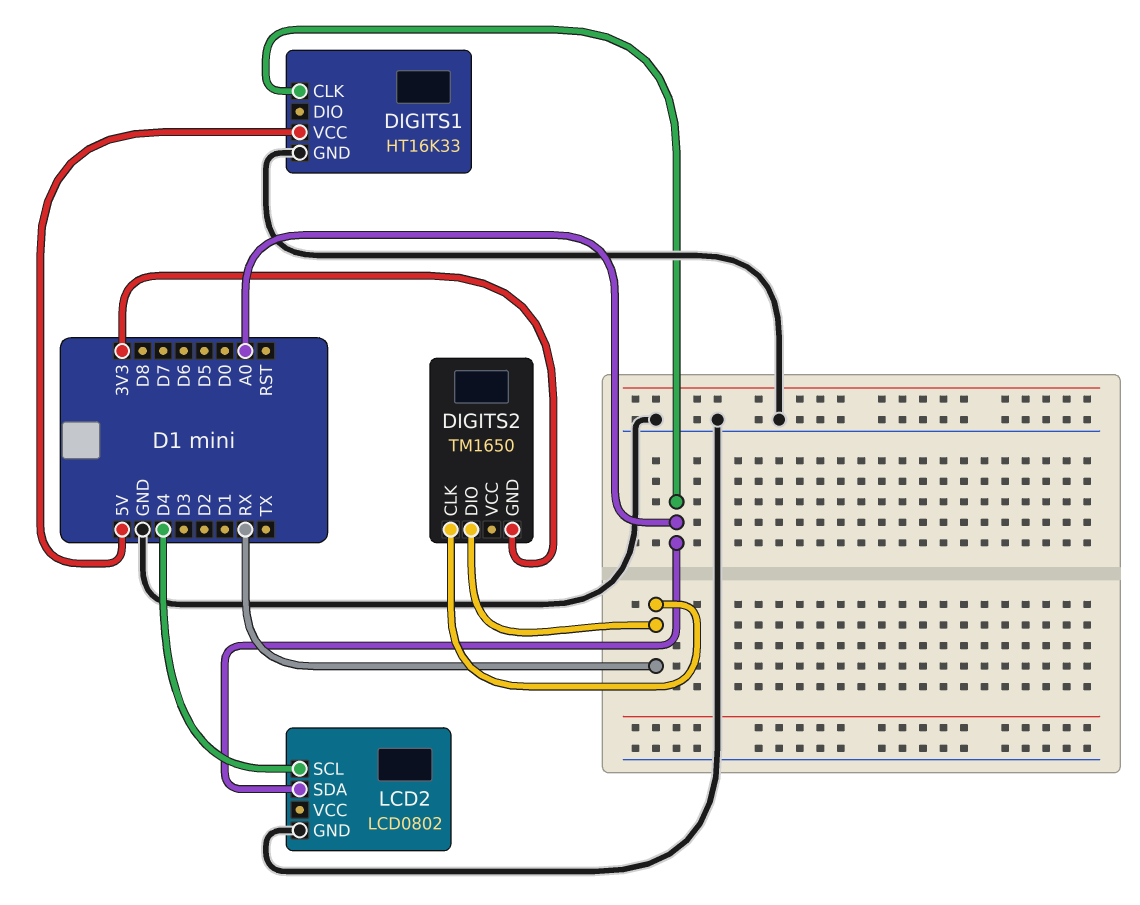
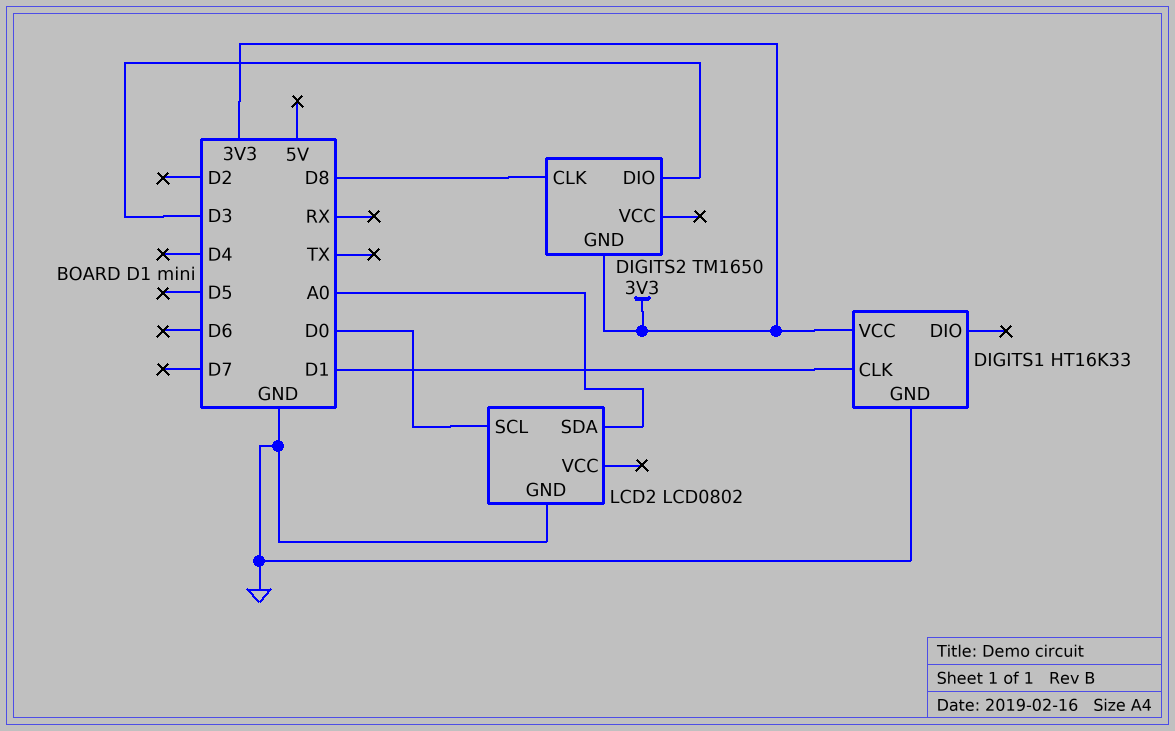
DIGITS1 pin CLK: A0 -> D1
DIGITS1 pin VCC: 5V -> 3V3
DIGITS2 pin CLK: RX -> D8
DIGITS2 pin DIO: RX -> D3
LCD2 pin SCL: D4 -> D0

